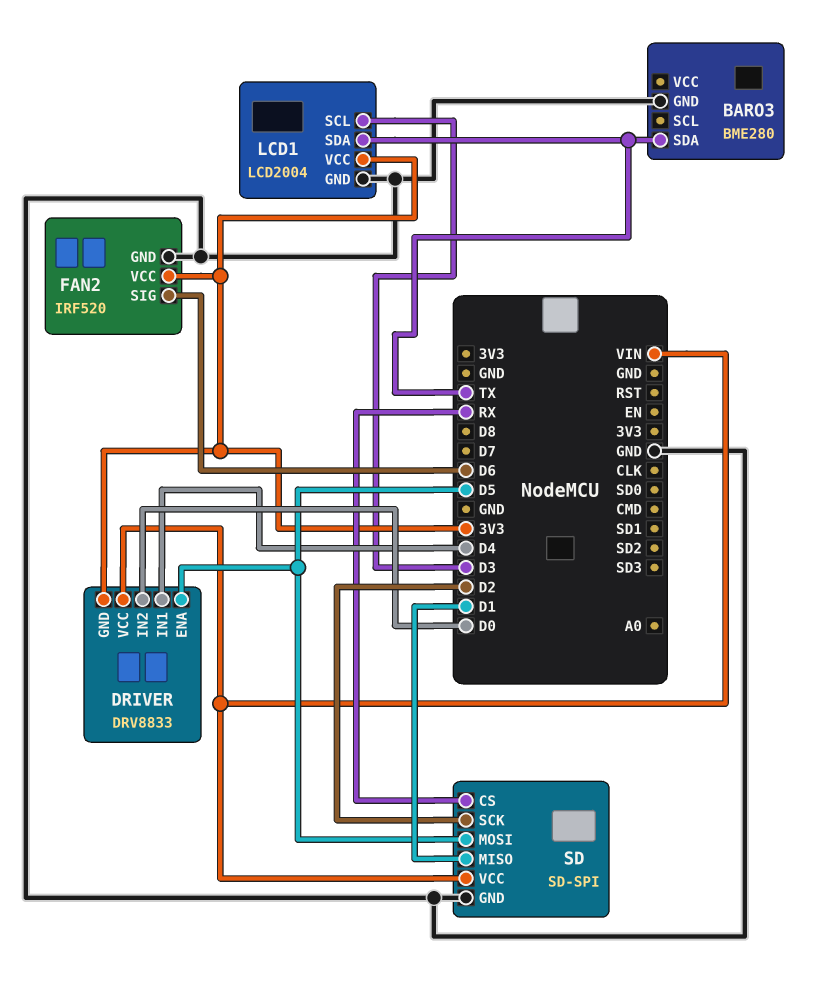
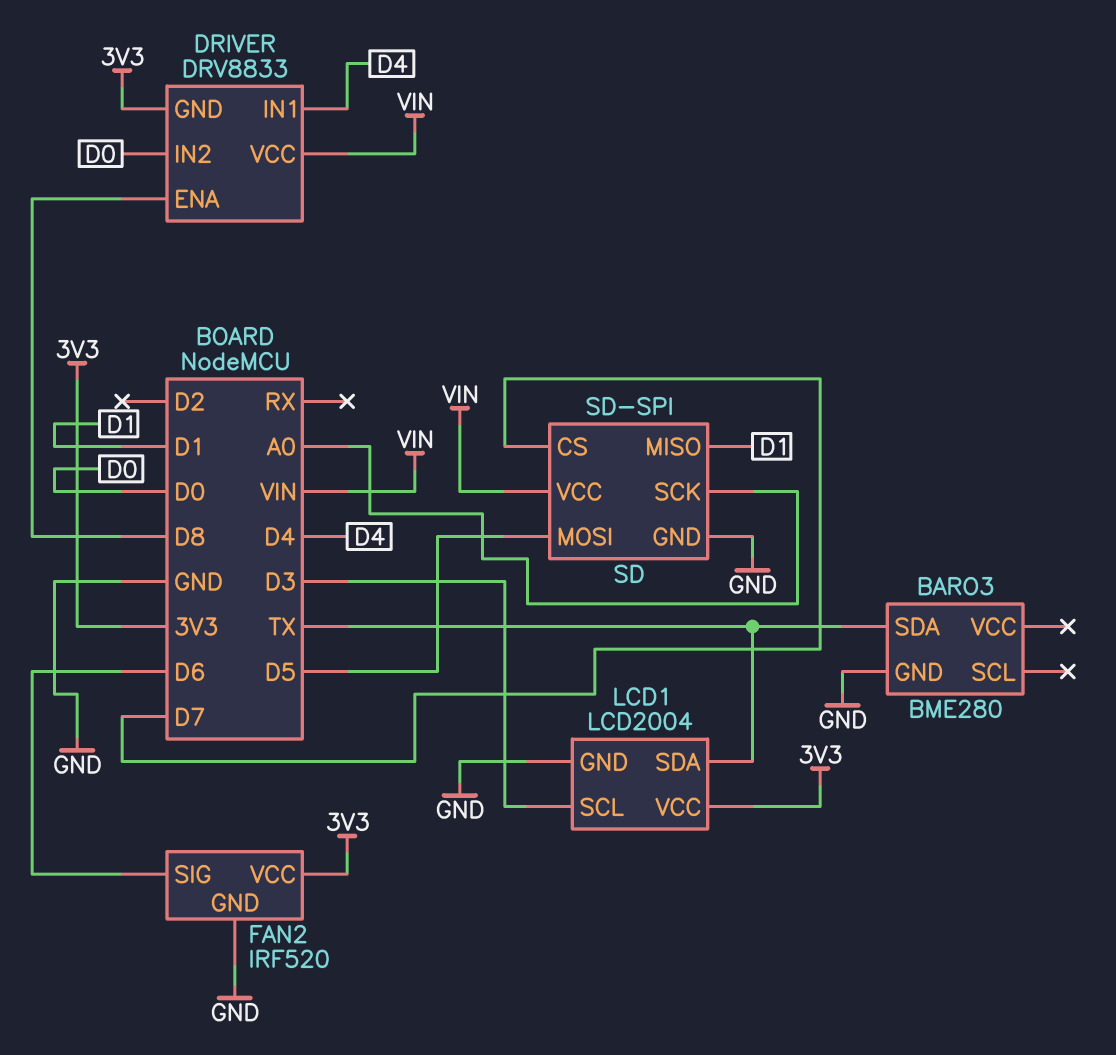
DRIVER pin ENA: D5 -> D8
SD pin CS: RX -> D7
SD pin SCK: D2 -> A0

